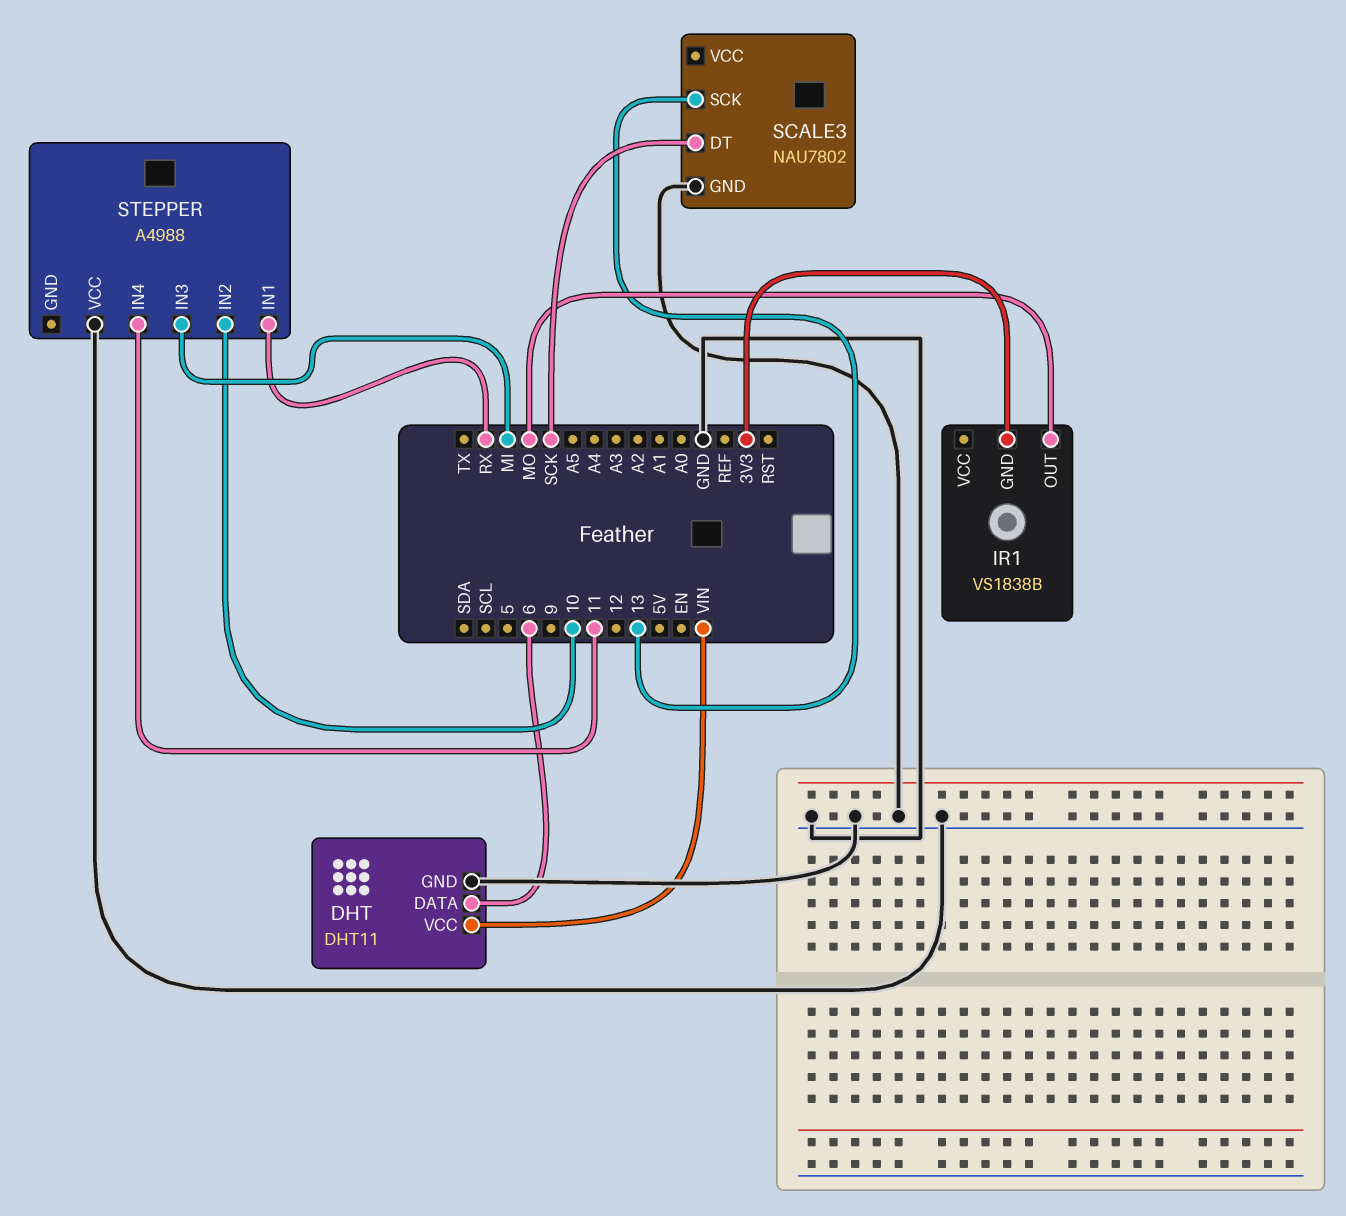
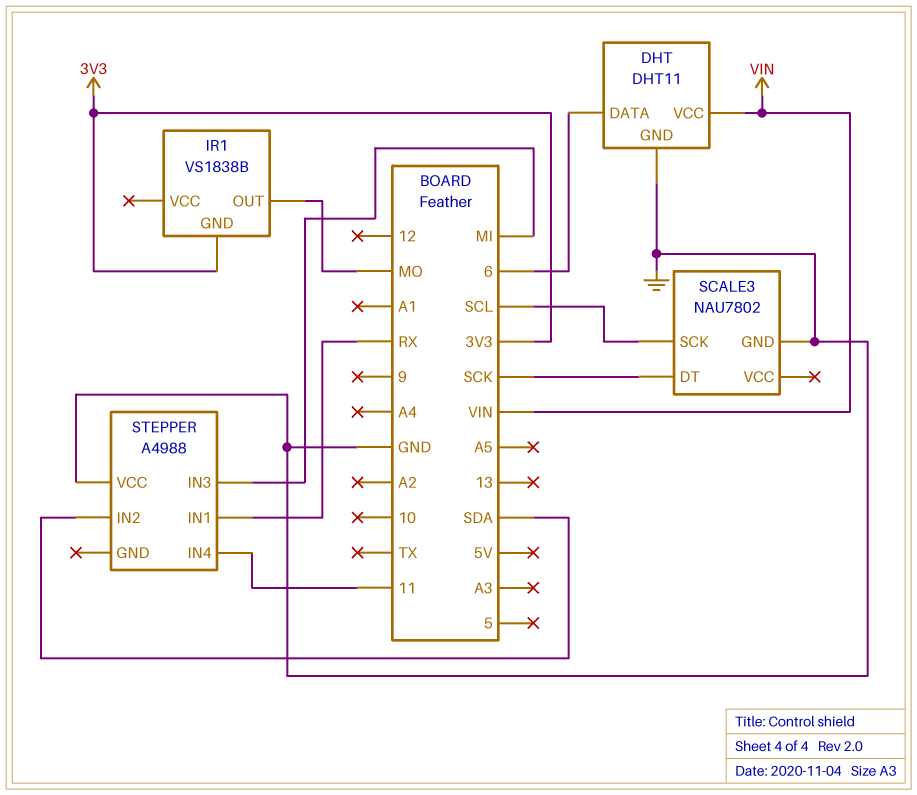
SCALE3 pin SCK: 13 -> SCL
STEPPER pin IN2: 10 -> SDA

